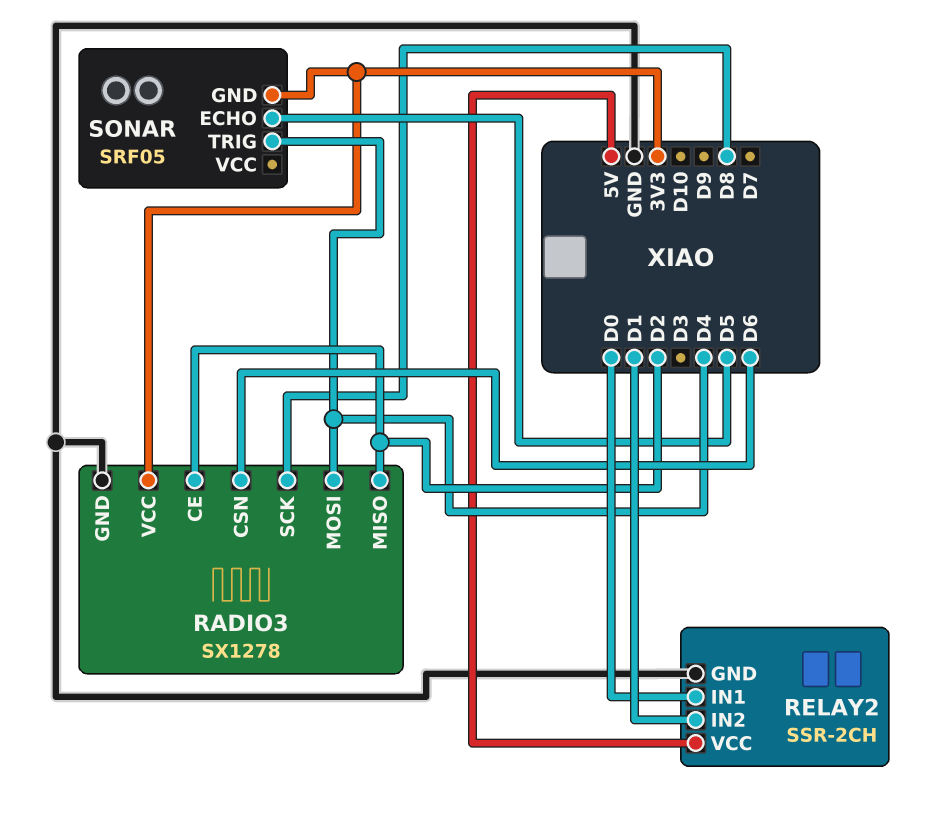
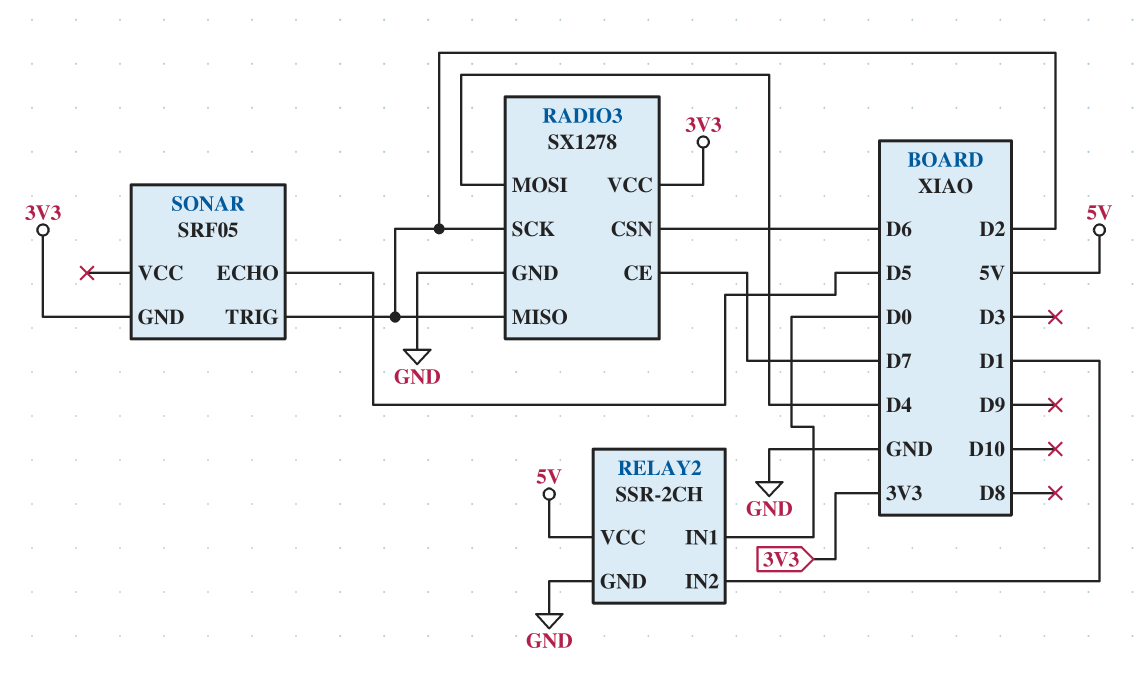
RADIO3 pin CE: D2 -> D7
RADIO3 pin SCK: D8 -> D2
SONAR pin TRIG: D4 -> D2

